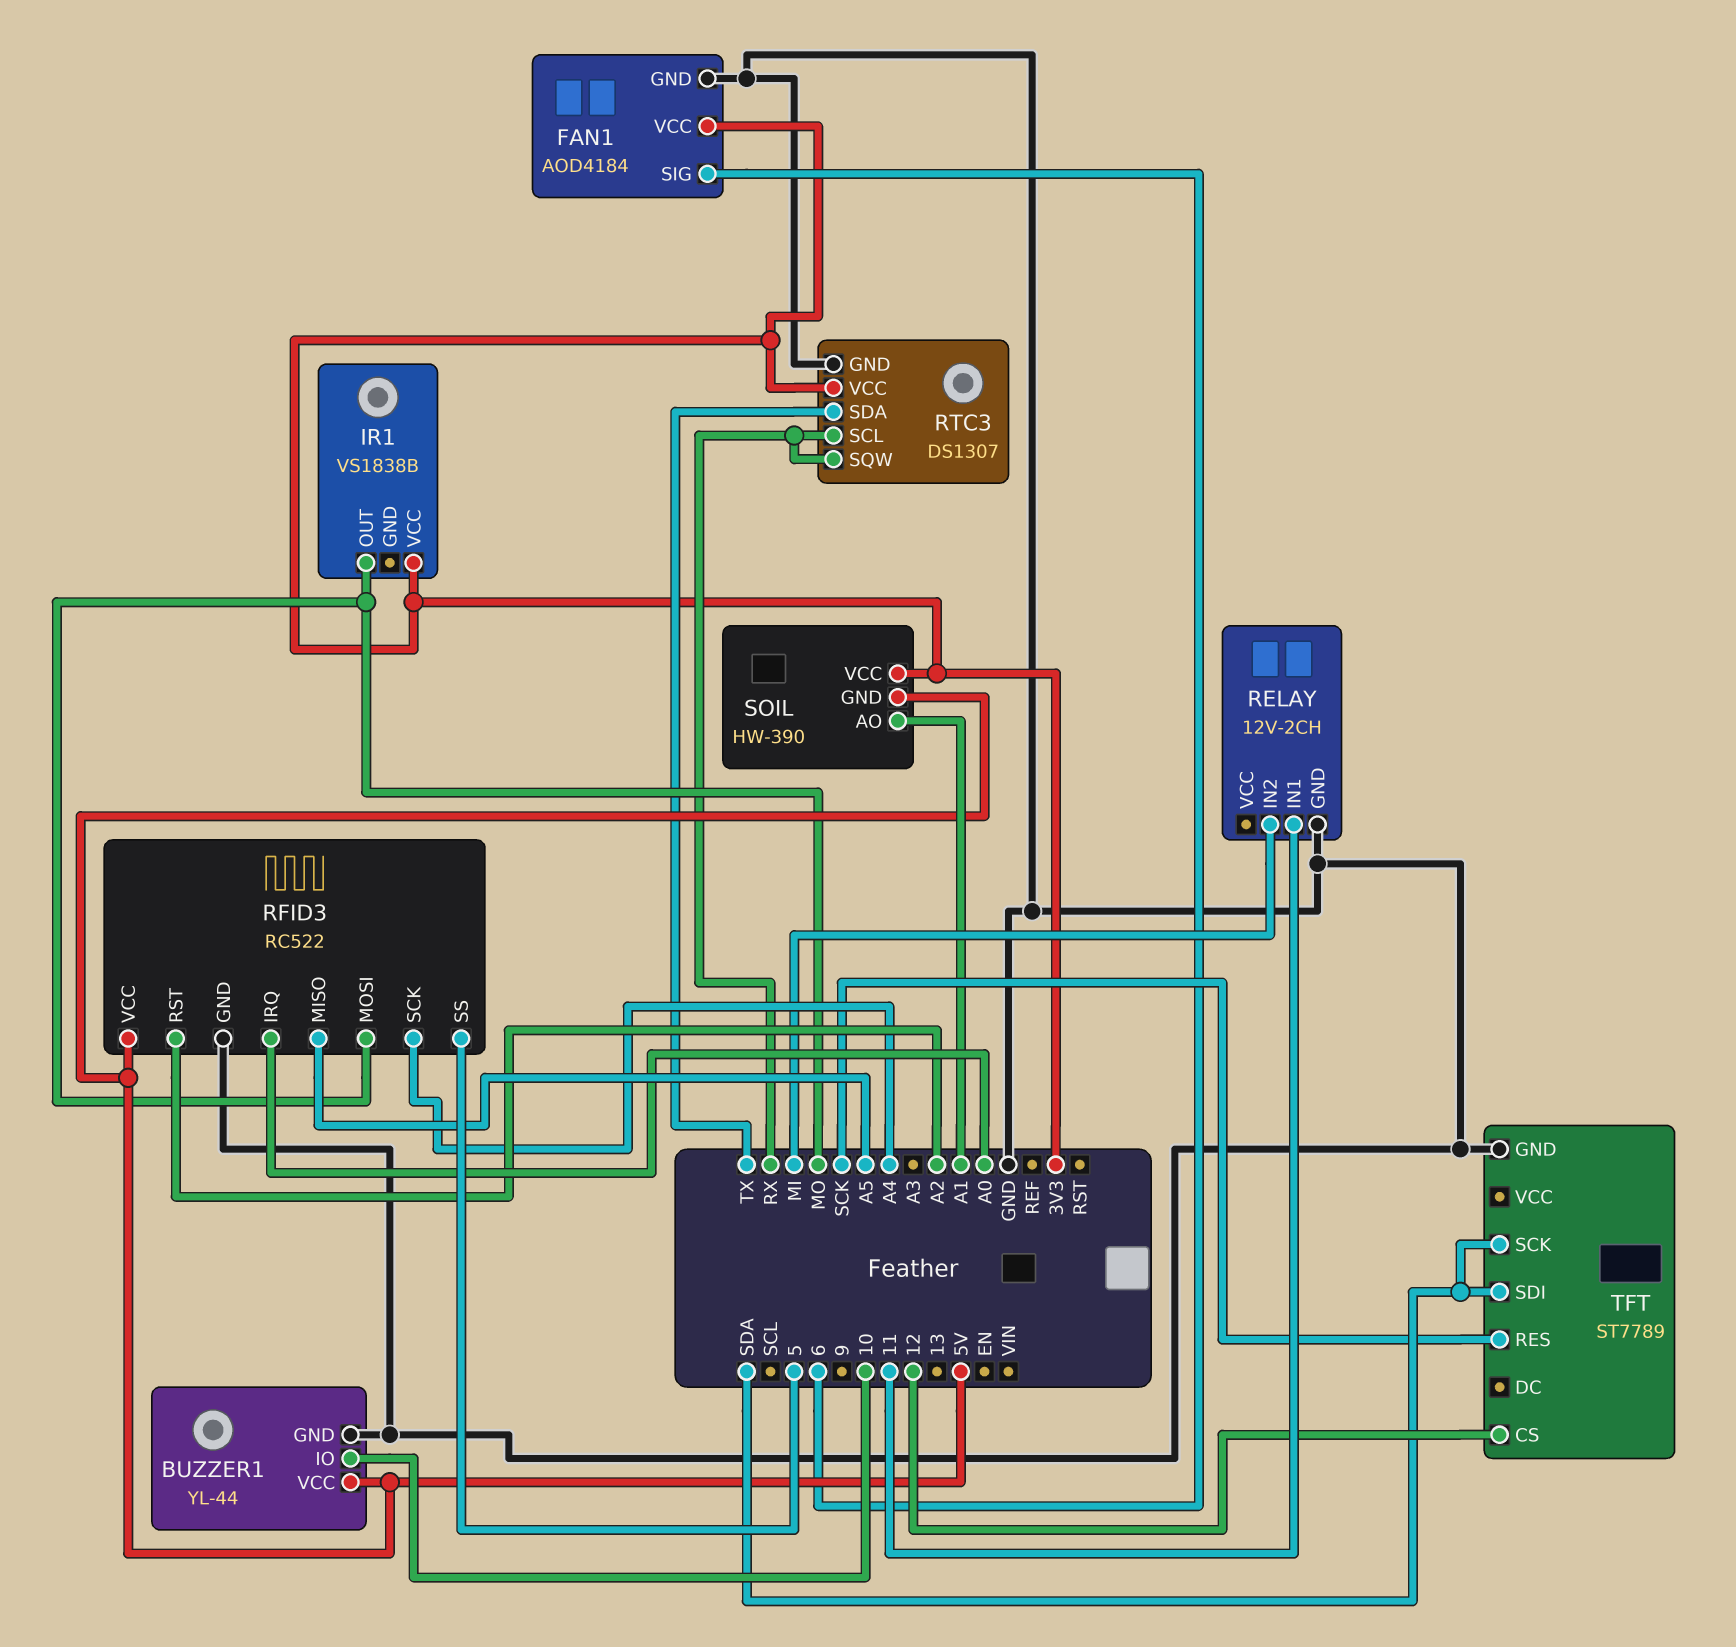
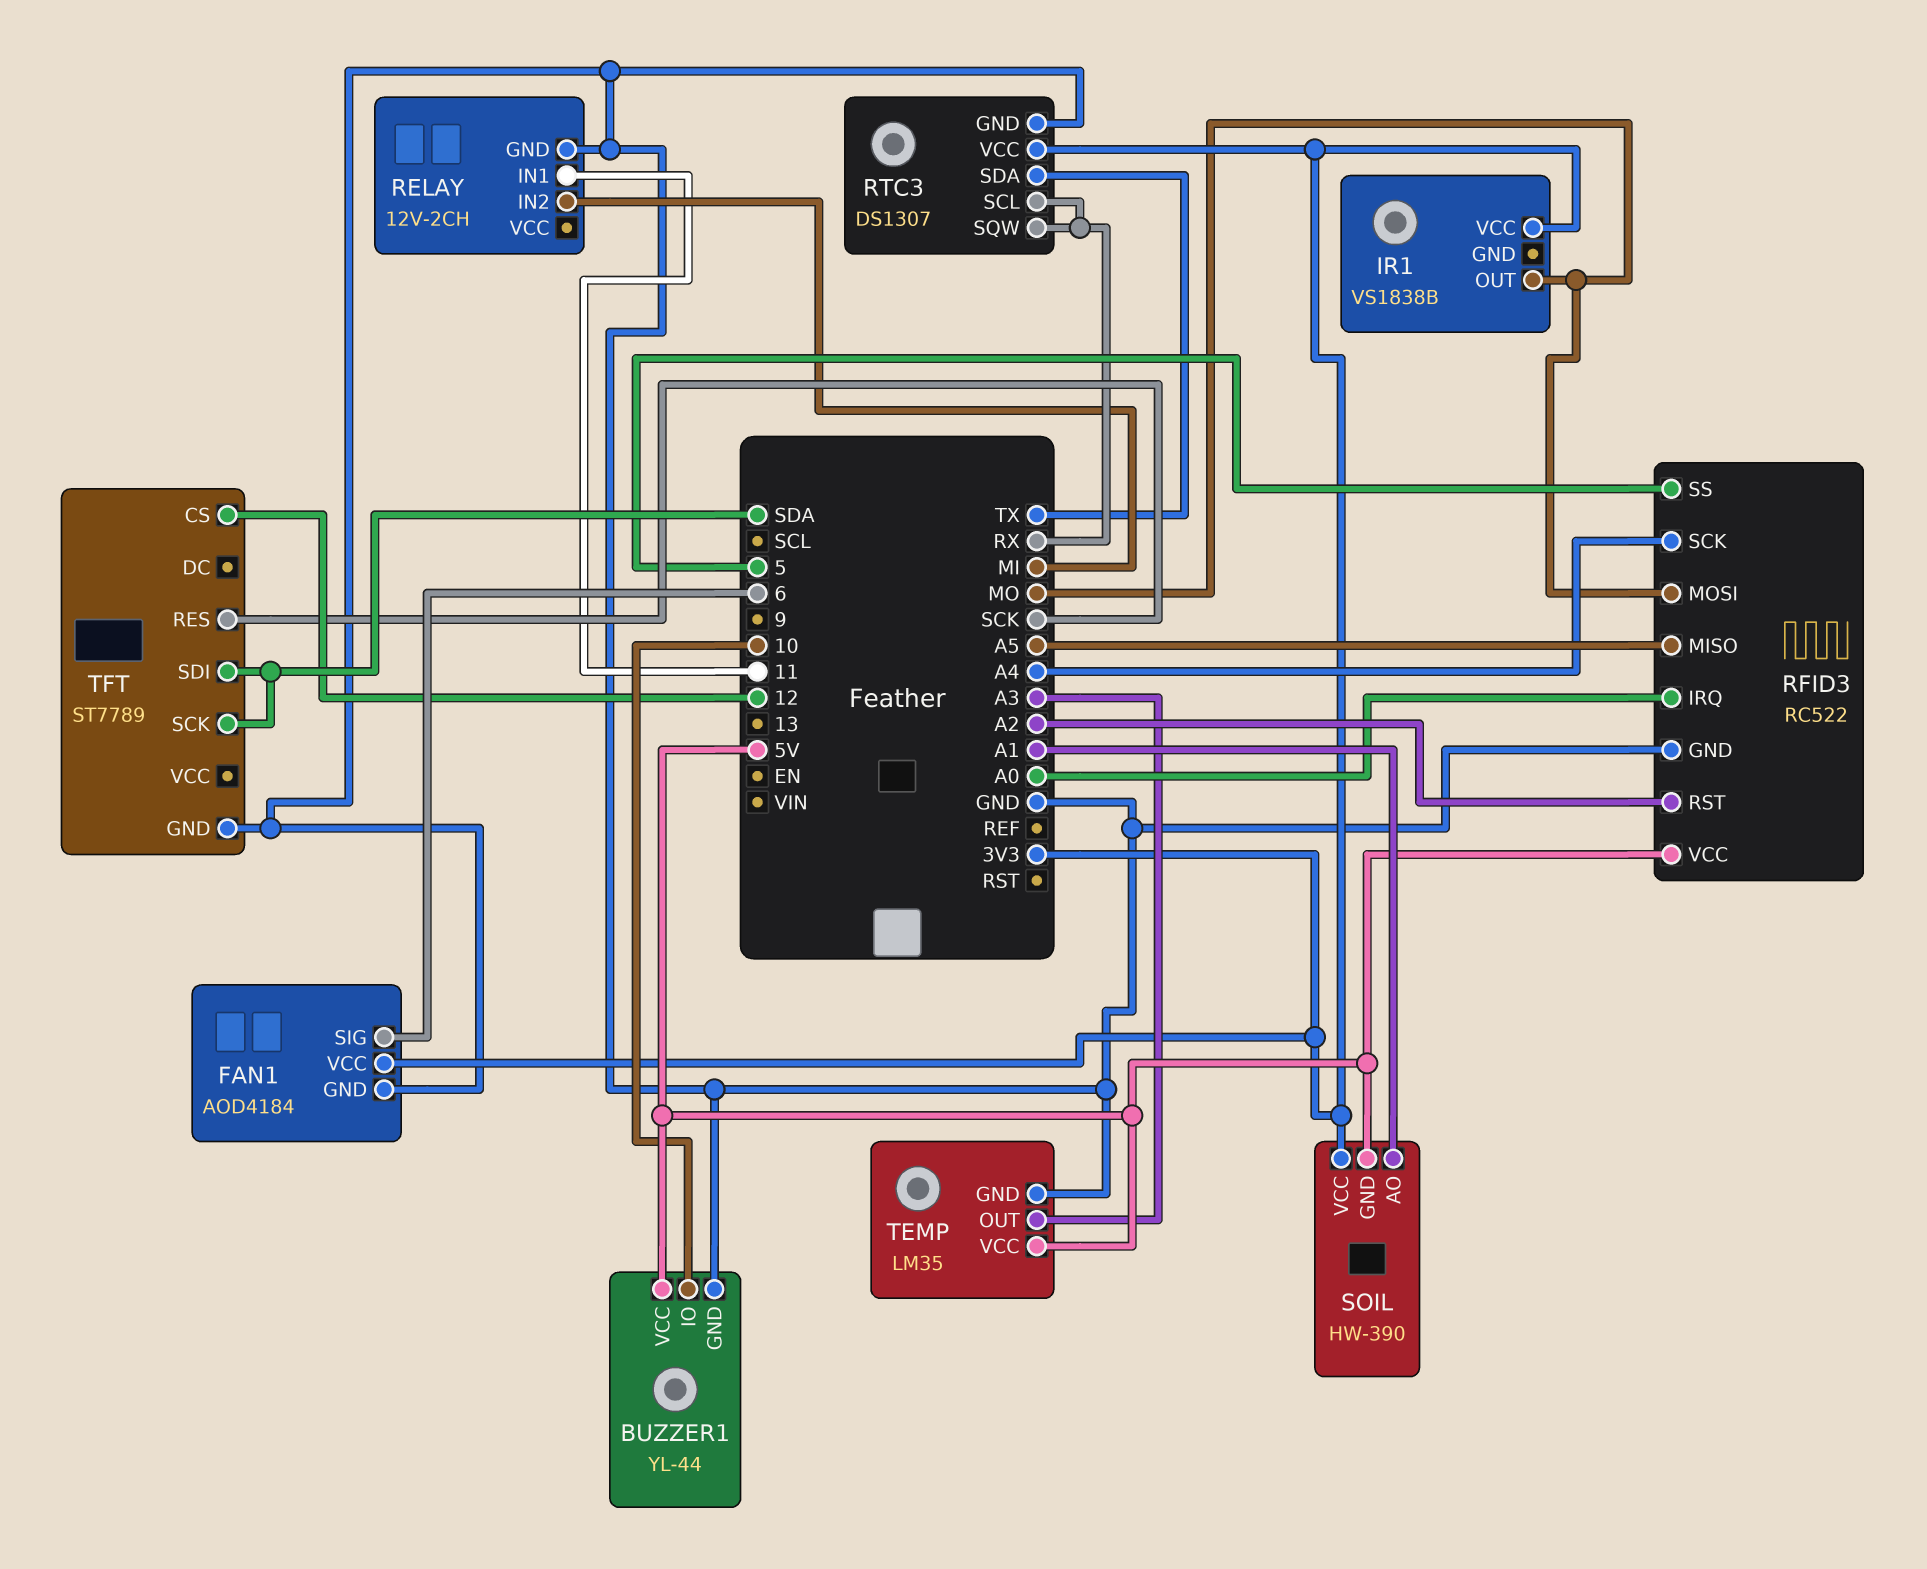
TEMP: none -> LM35
TEMP pin GND: none -> GND
TEMP pin OUT: none -> A3
TEMP pin VCC: none -> 5V

